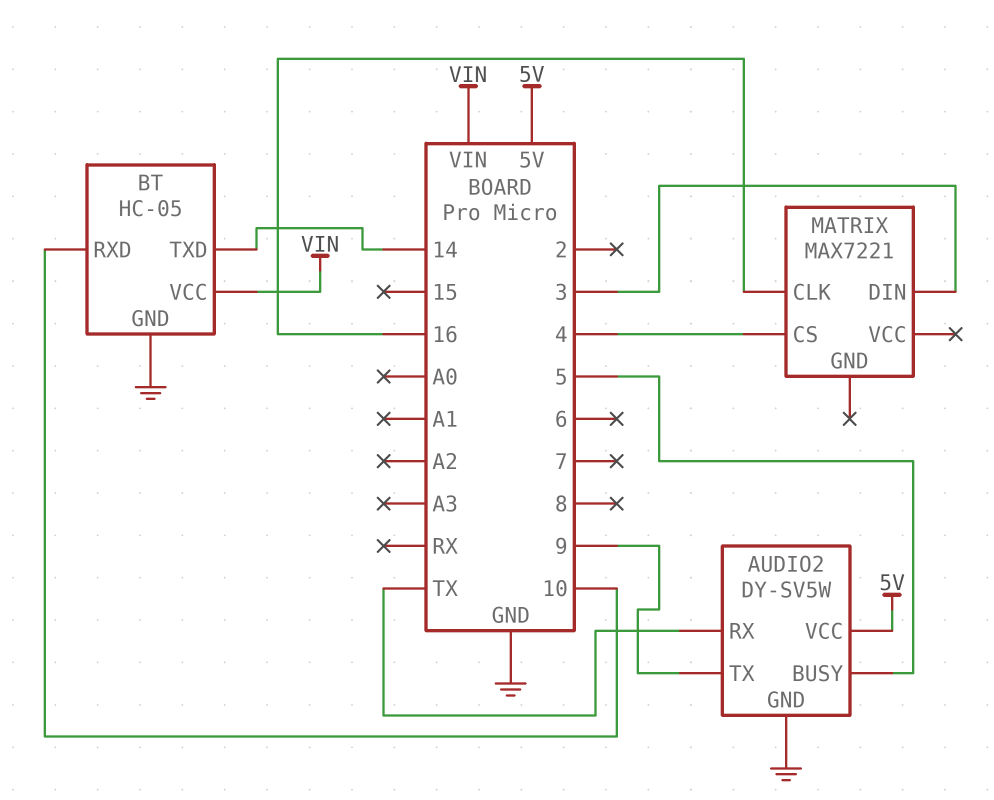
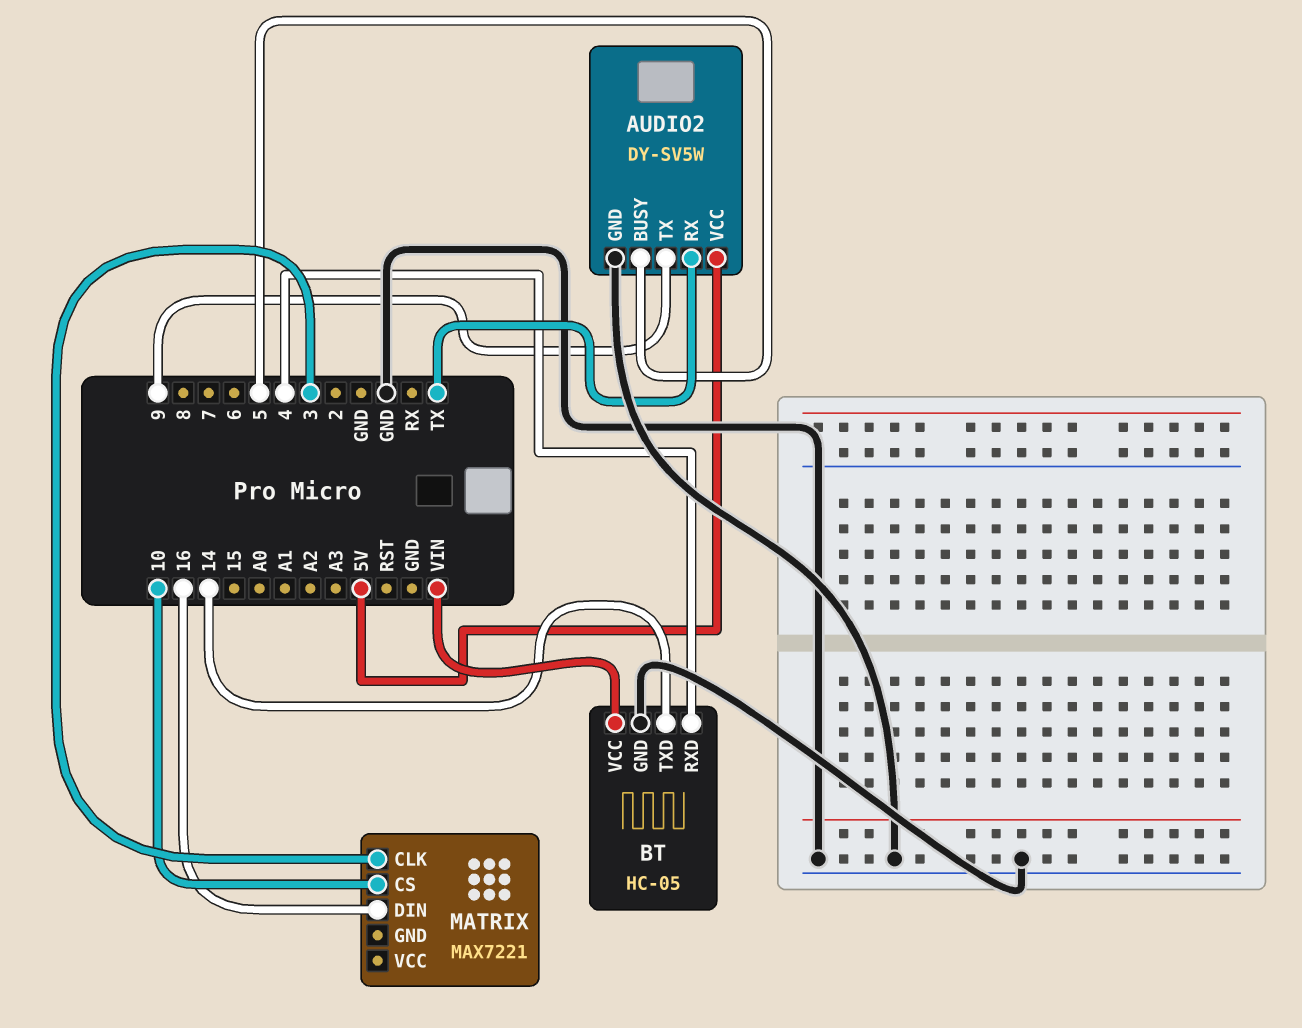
BT pin RXD: 10 -> 4
MATRIX pin CLK: 16 -> 3
MATRIX pin CS: 4 -> 10
MATRIX pin DIN: 3 -> 16

